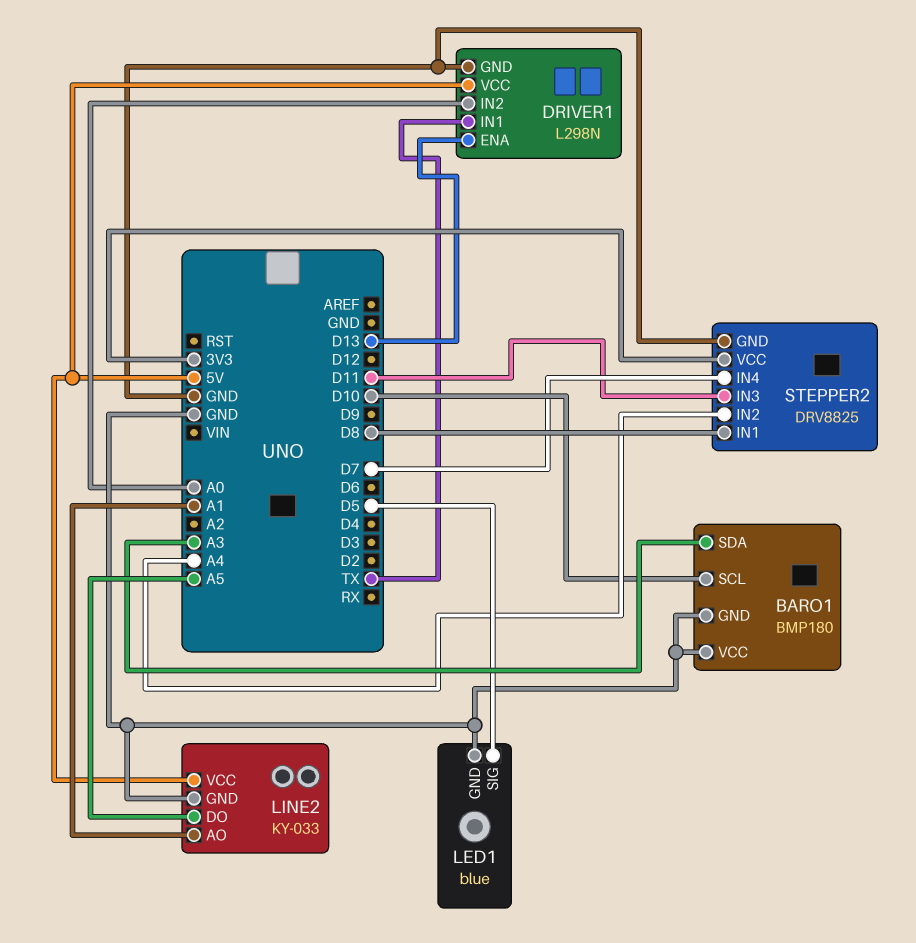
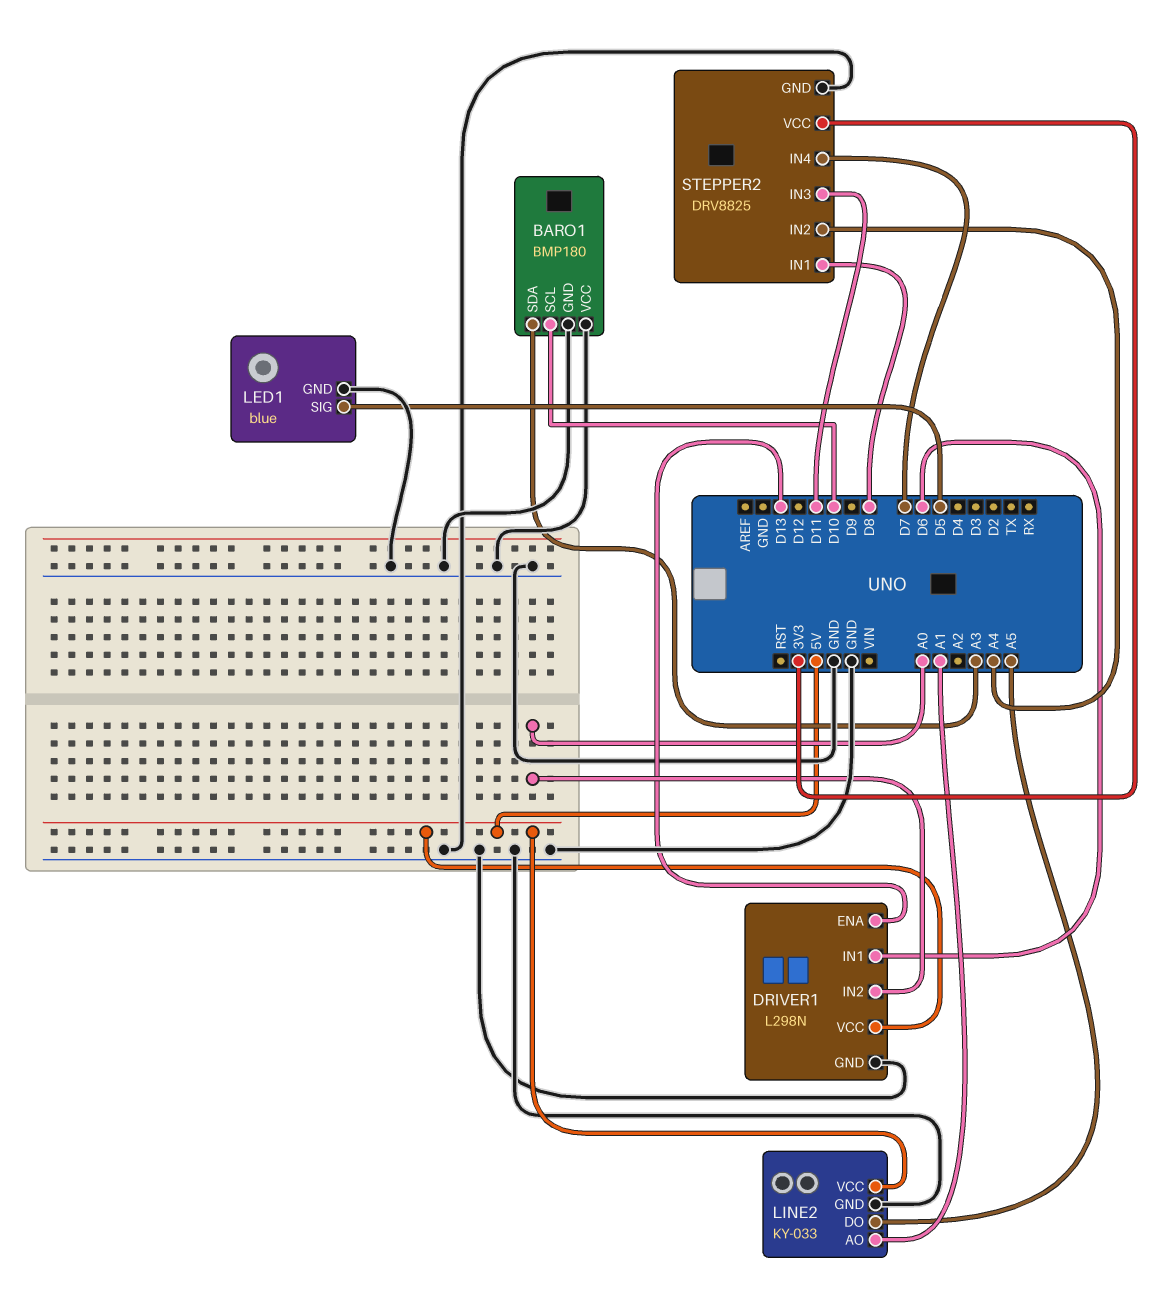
DRIVER1 pin IN1: TX -> D6

